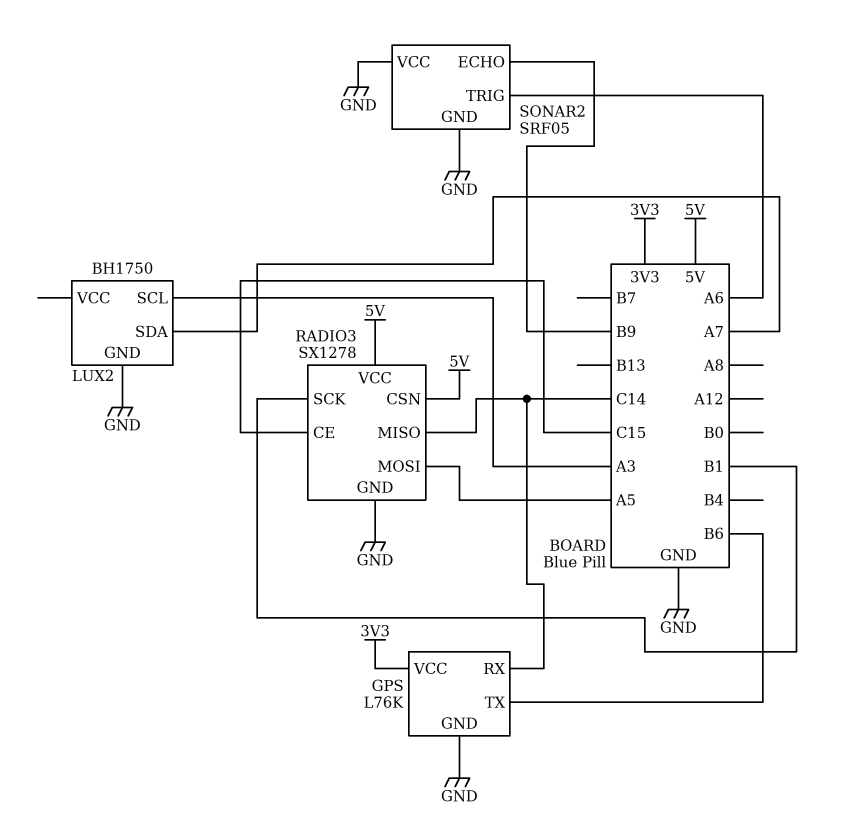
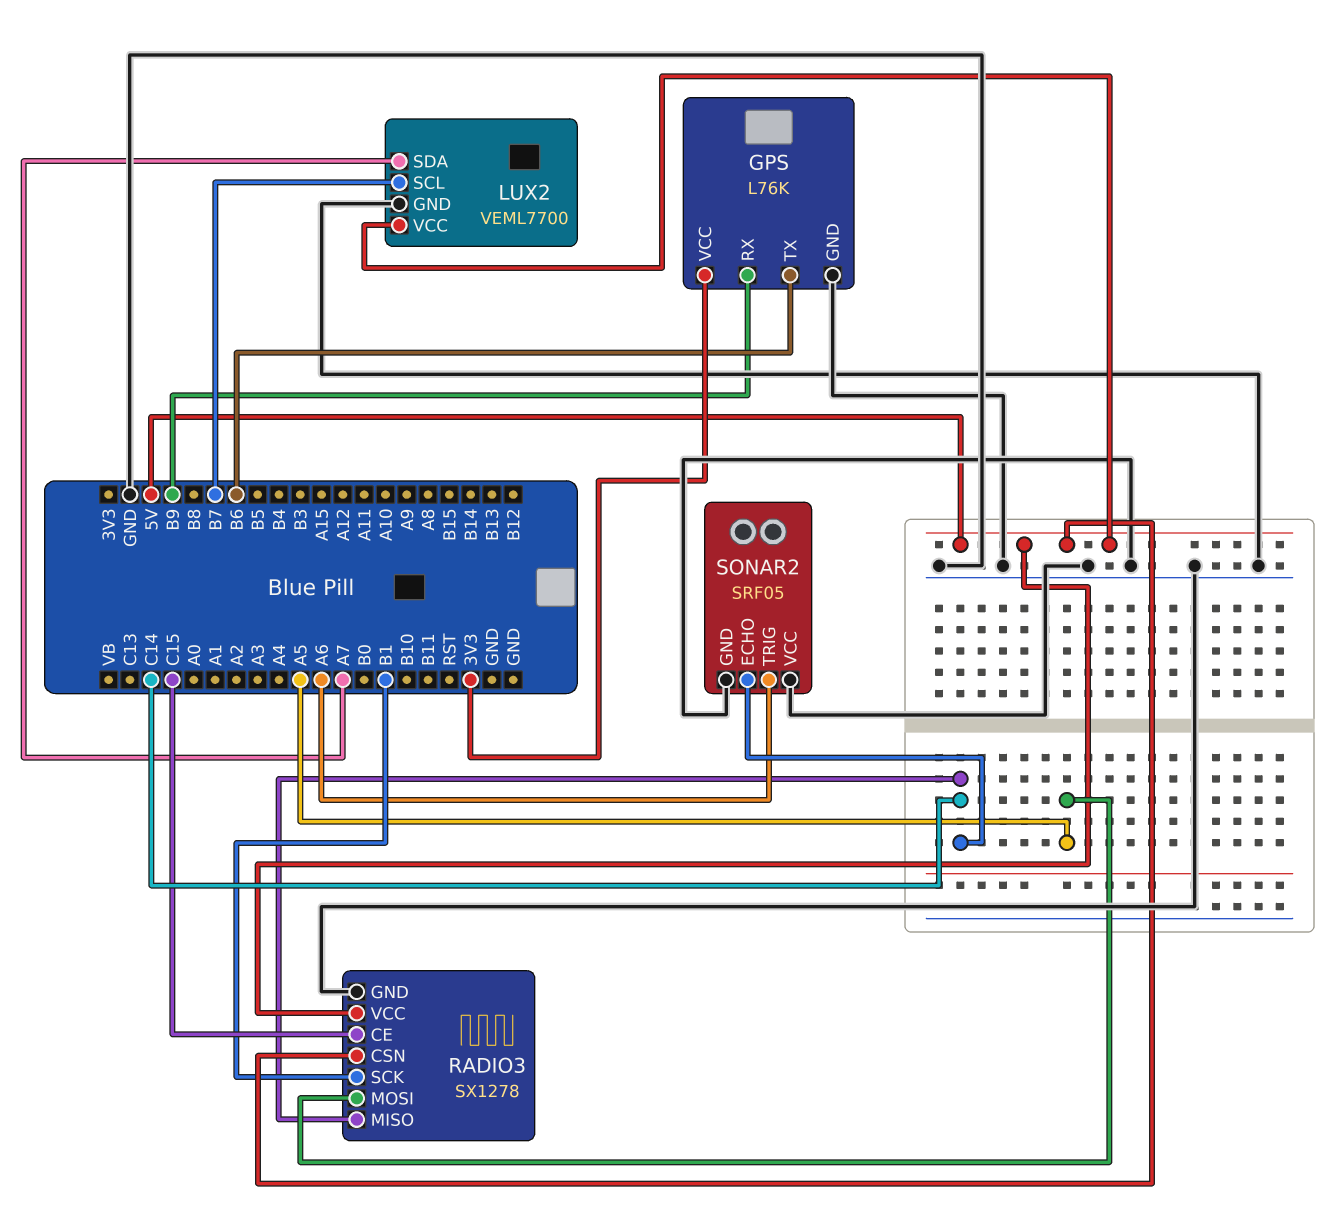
GPS pin RX: C14 -> B9
LUX2: BH1750 -> VEML7700
LUX2 pin SCL: A3 -> B7
LUX2 pin VCC: none -> 5V
SONAR2 pin ECHO: B9 -> C14

